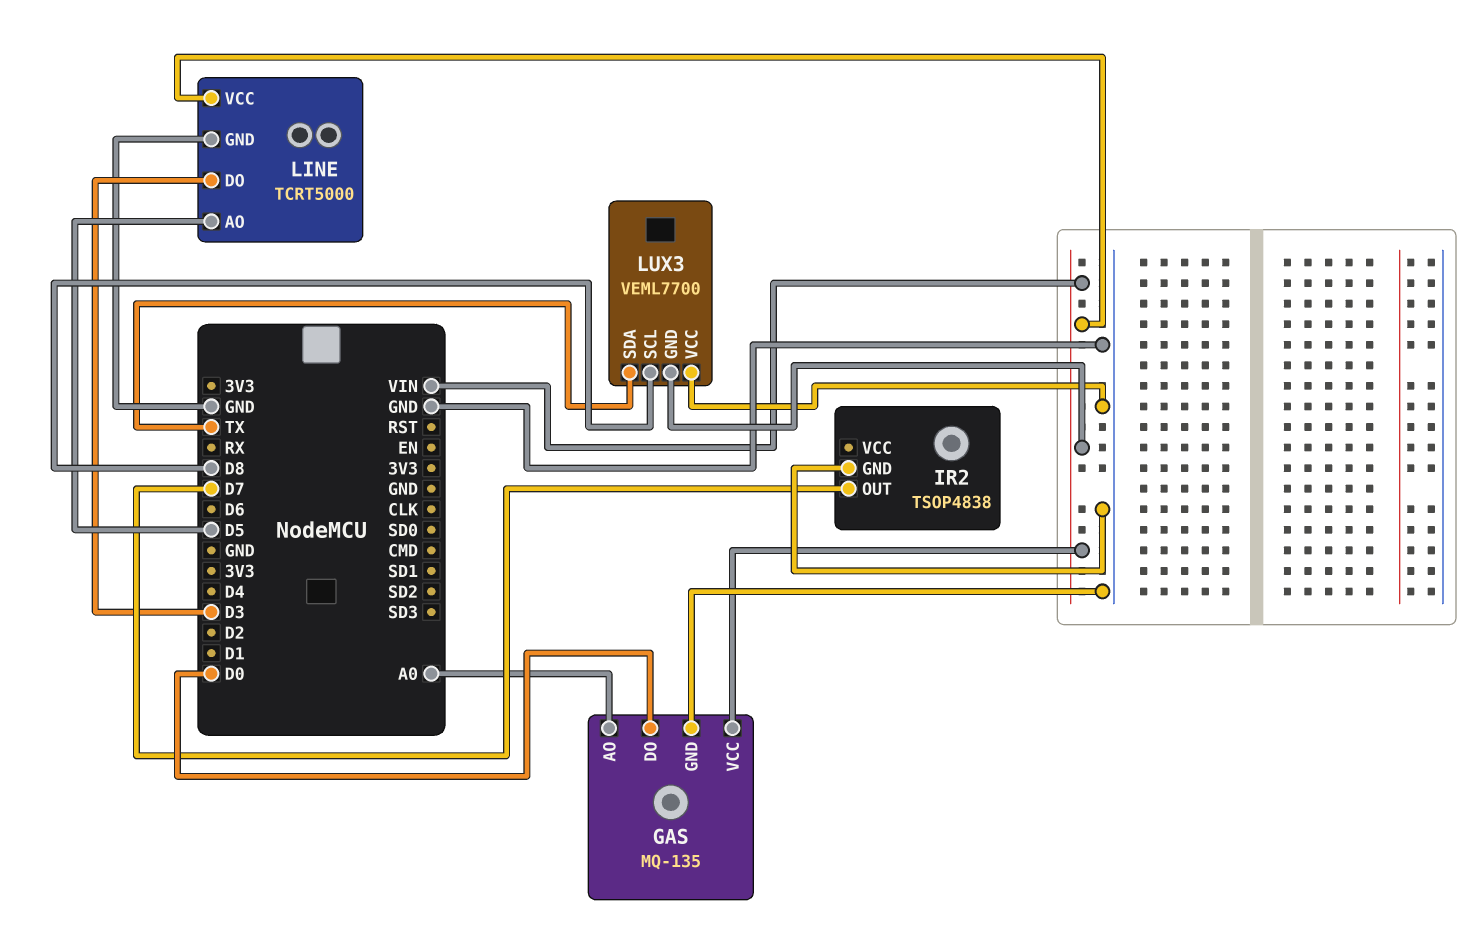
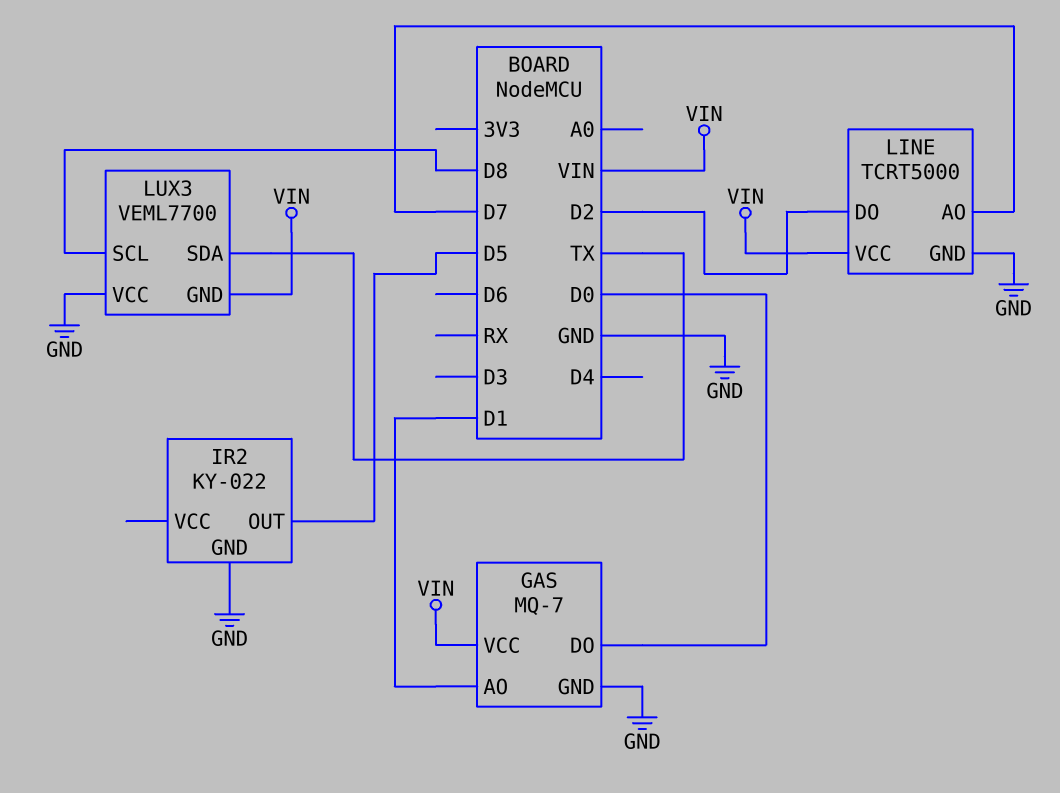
GAS: MQ-135 -> MQ-7
GAS pin AO: A0 -> D1
IR2: TSOP4838 -> KY-022
IR2 pin OUT: D7 -> D5
LINE pin AO: D5 -> D7
LINE pin DO: D3 -> D2

